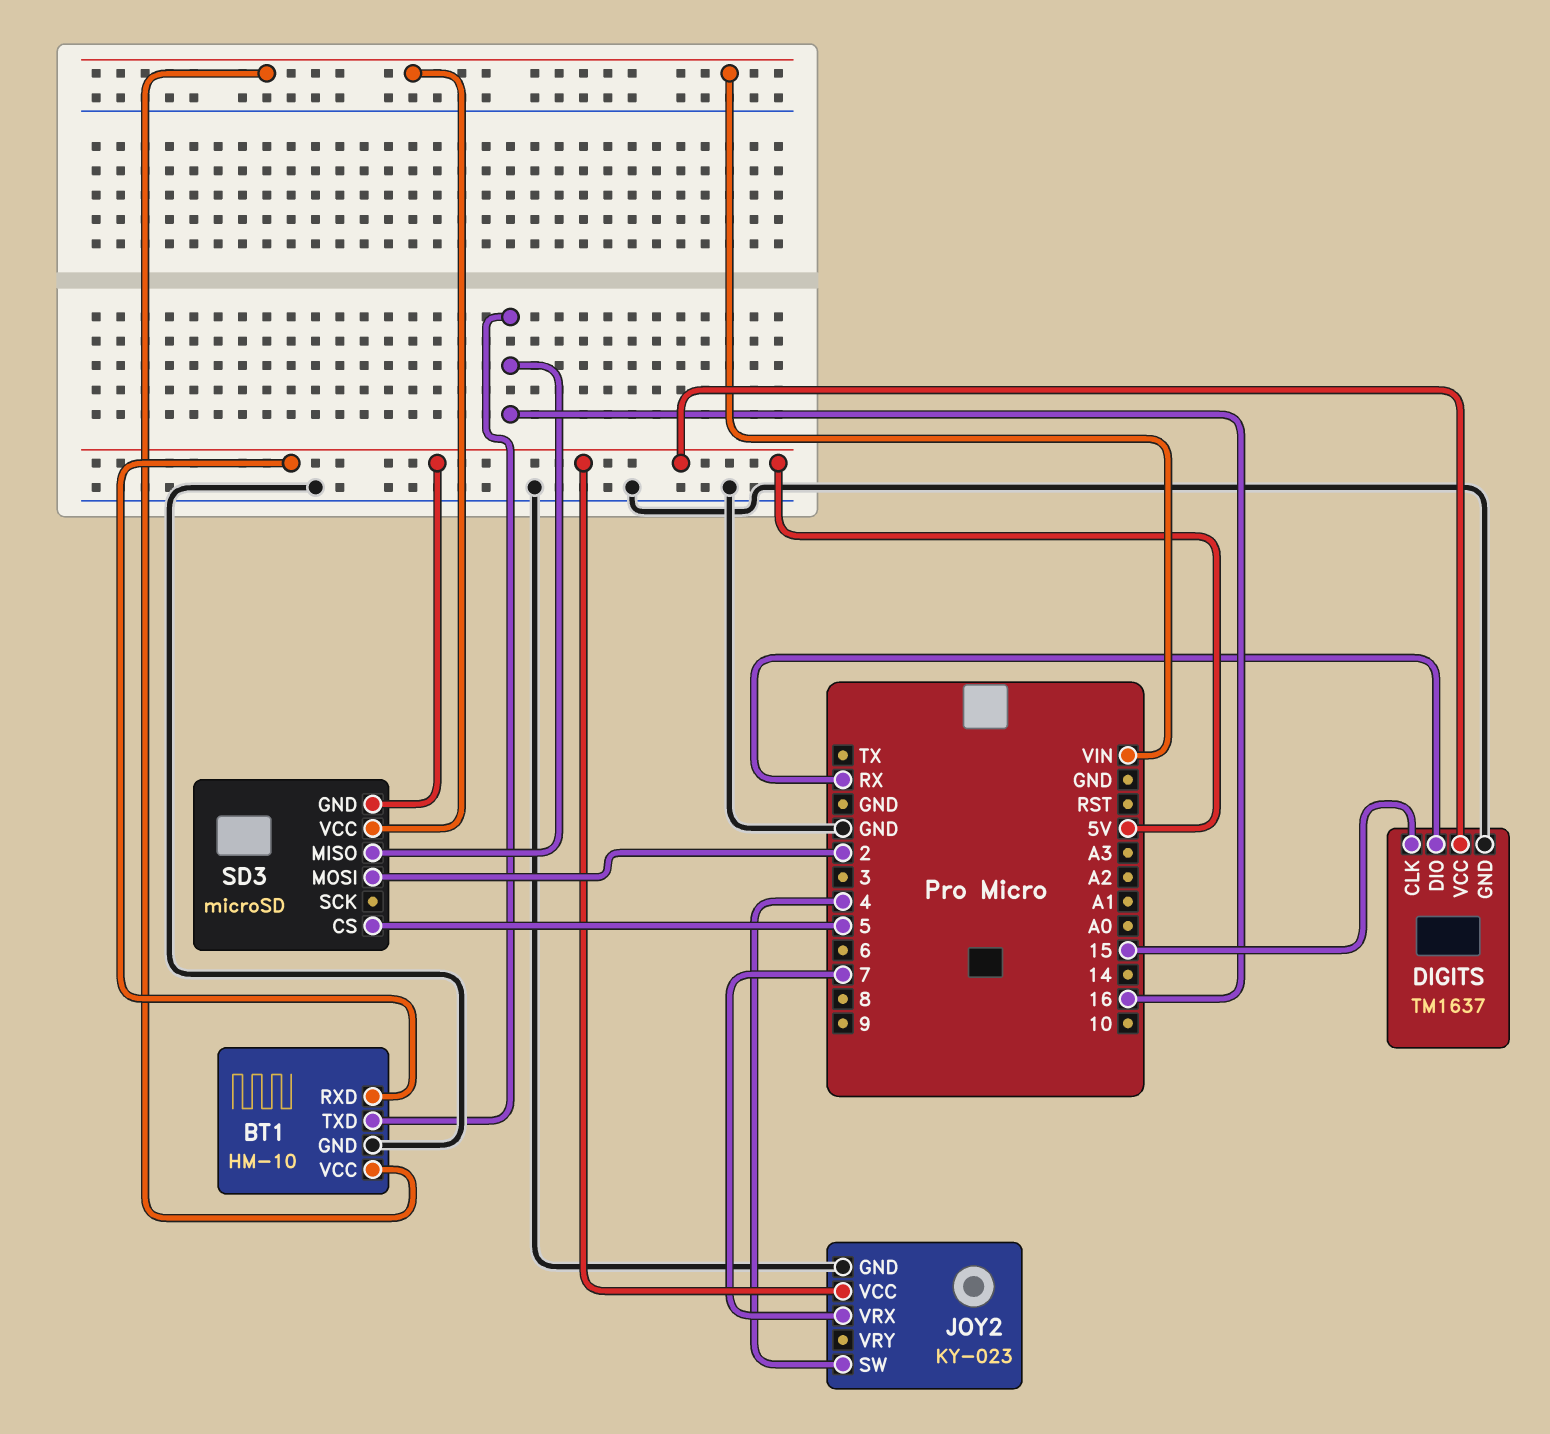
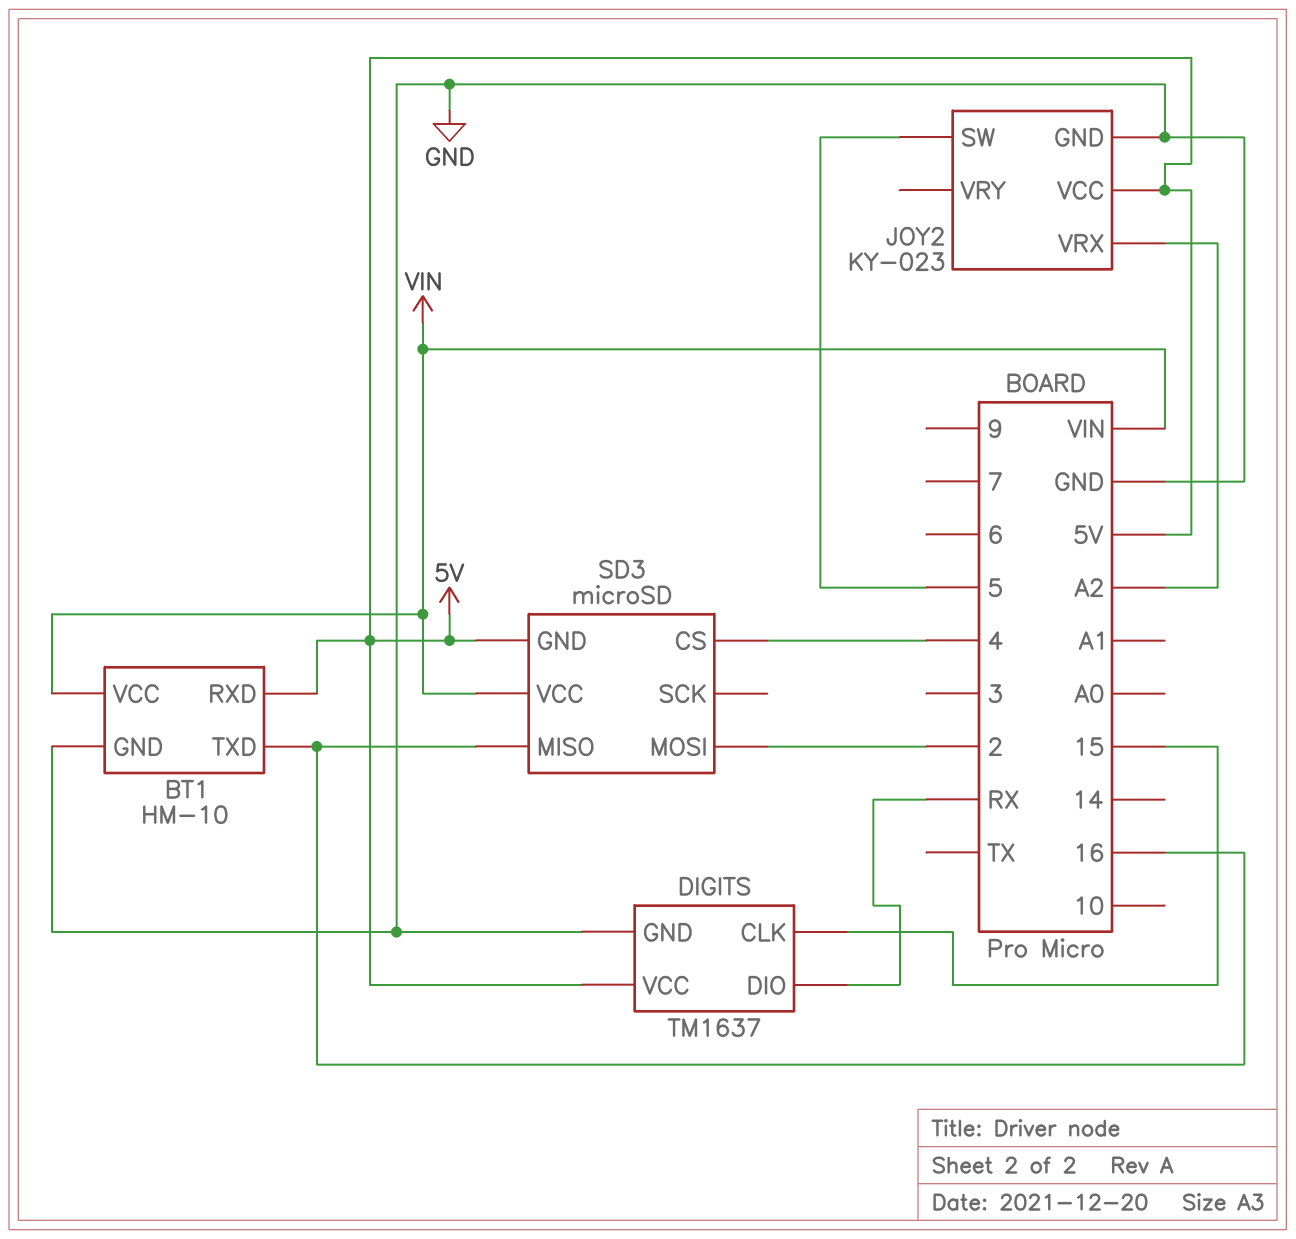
JOY2 pin SW: 4 -> 5
JOY2 pin VRX: 7 -> A2
SD3 pin CS: 5 -> 4

